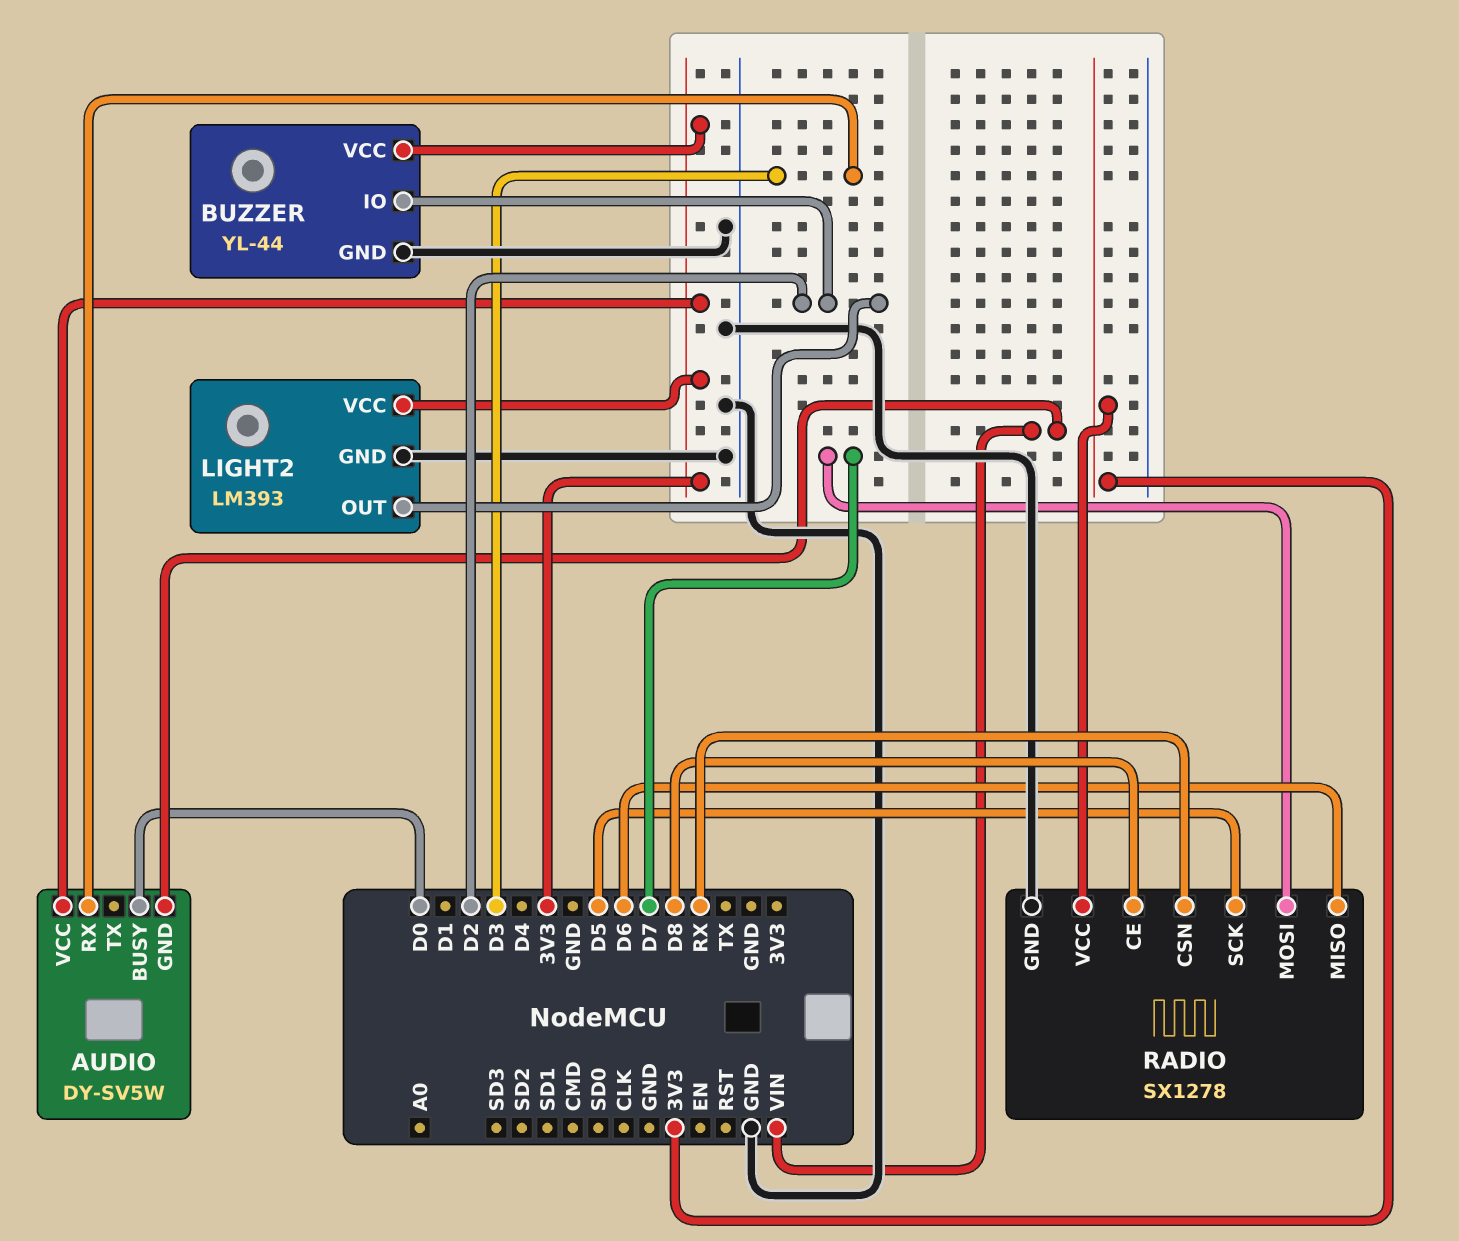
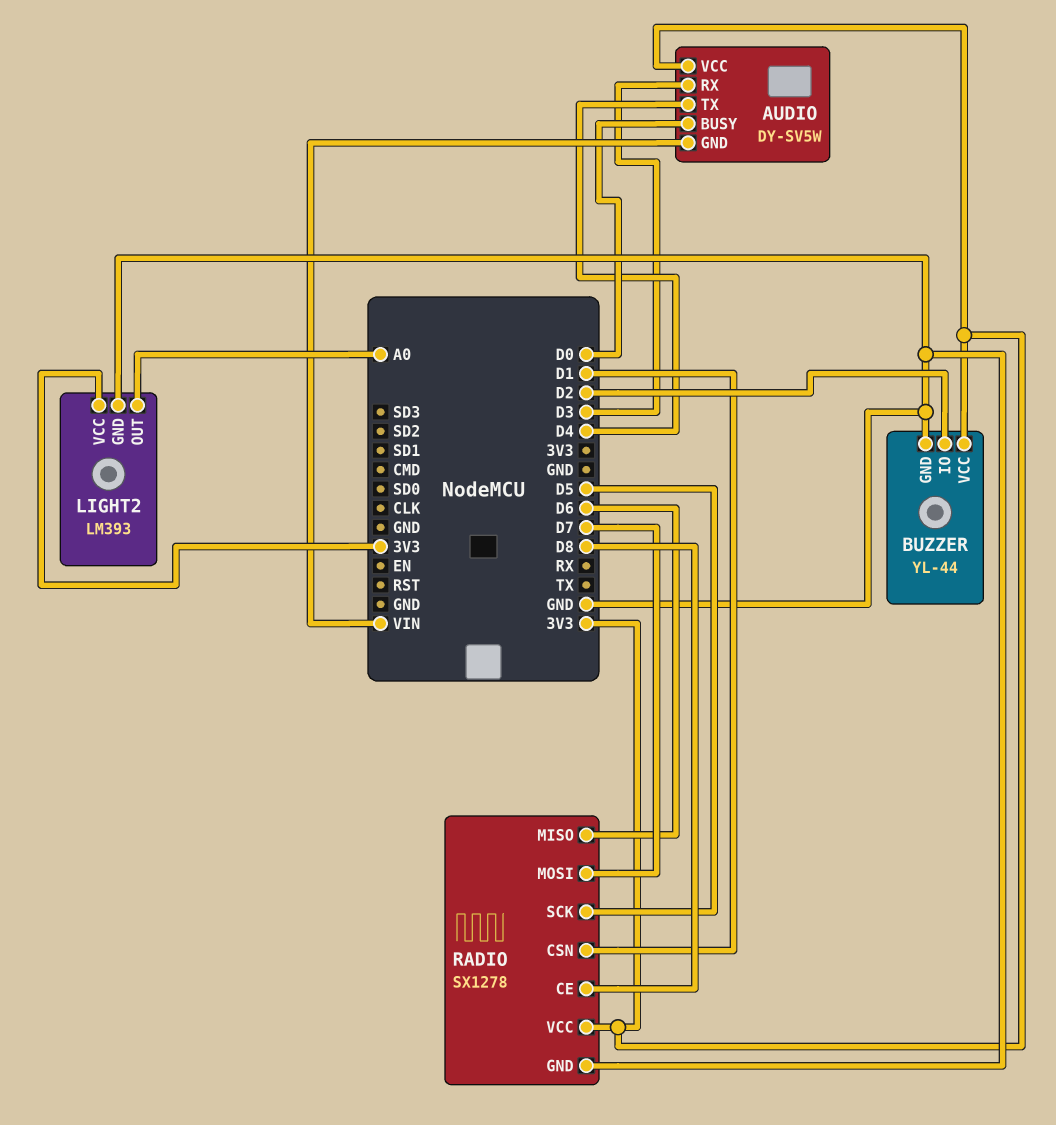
AUDIO pin TX: none -> D4
LIGHT2 pin OUT: D2 -> A0
RADIO pin CSN: RX -> D1

